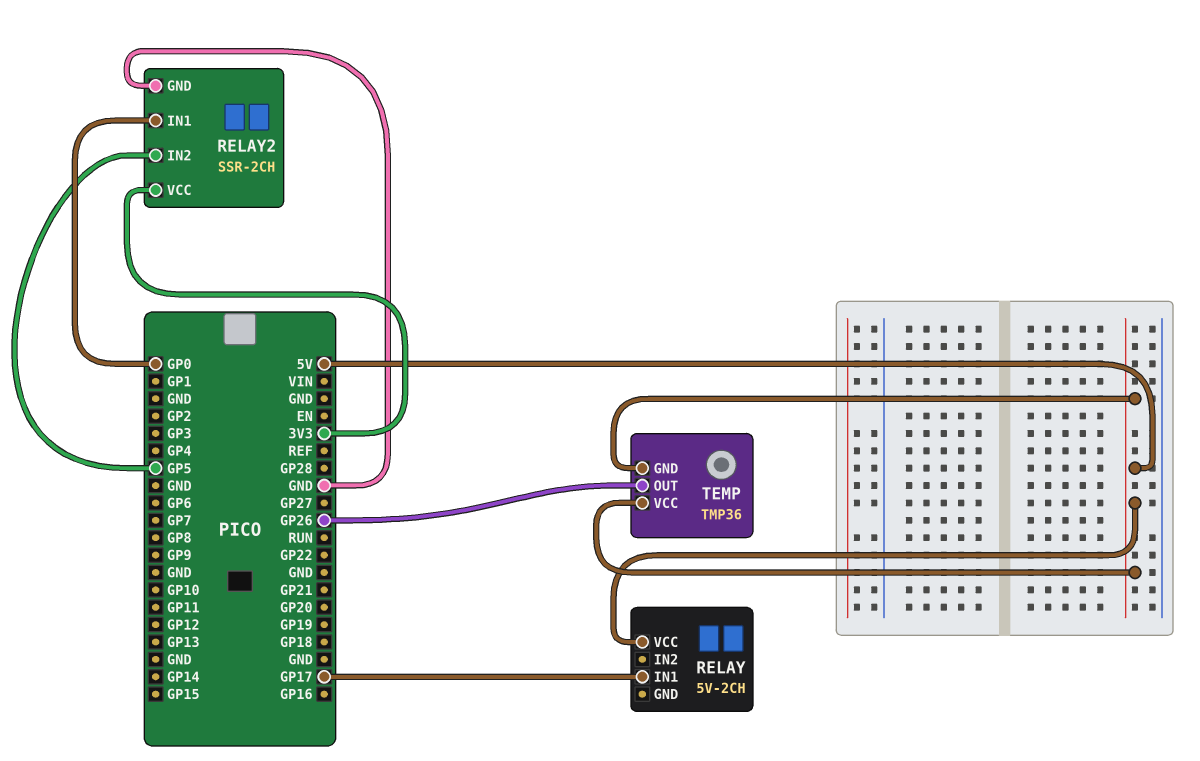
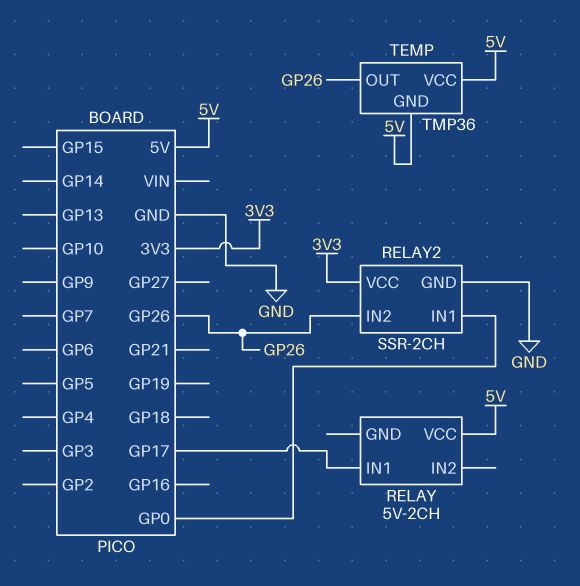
RELAY2 pin IN2: GP5 -> GP26

